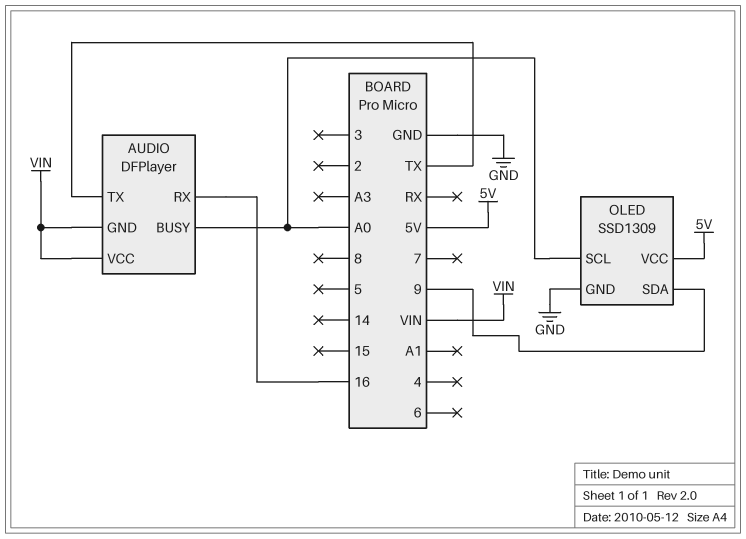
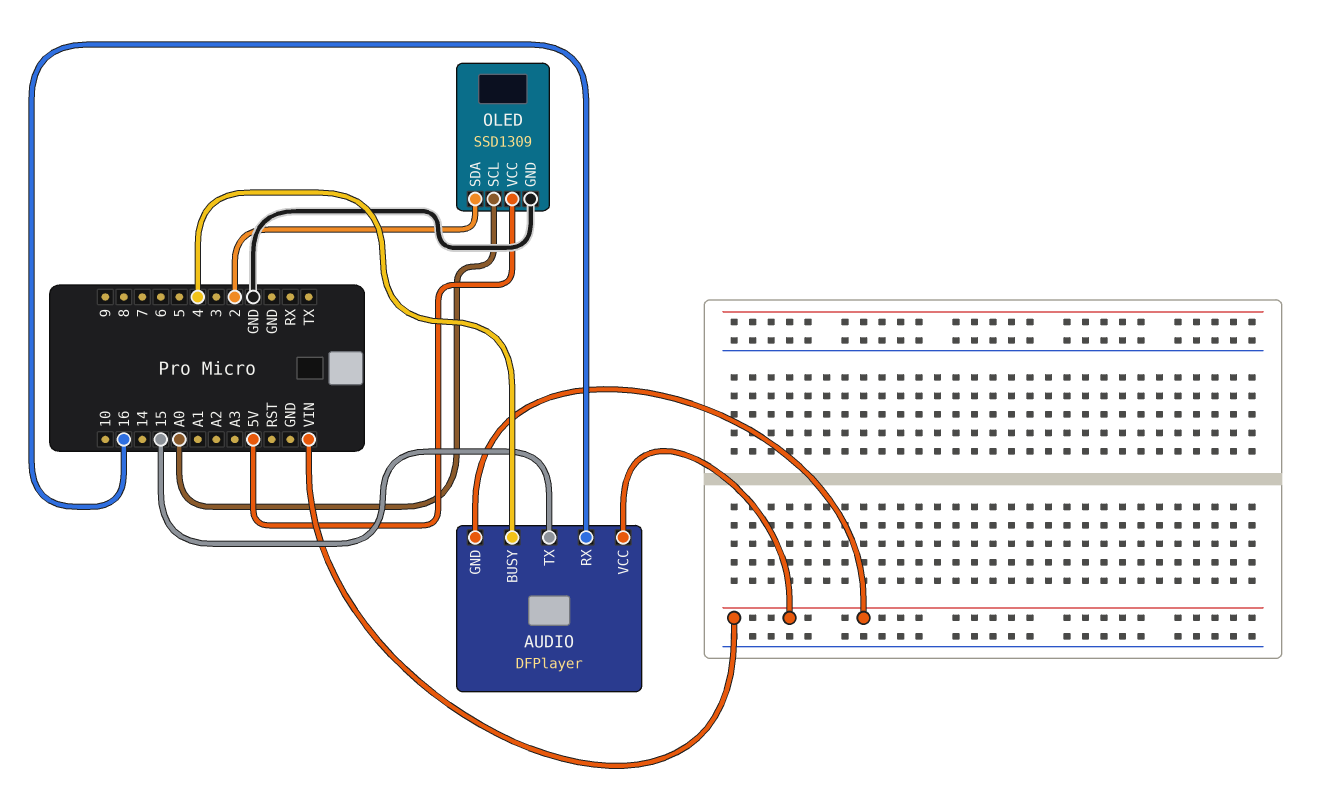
AUDIO pin BUSY: A0 -> 4
AUDIO pin TX: TX -> 15
OLED pin SDA: 9 -> 2

